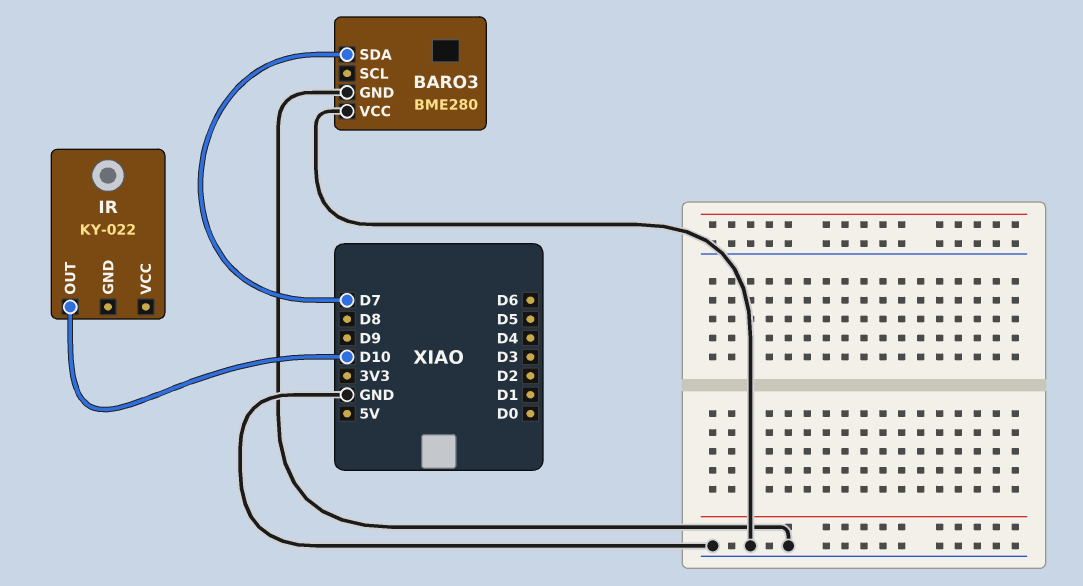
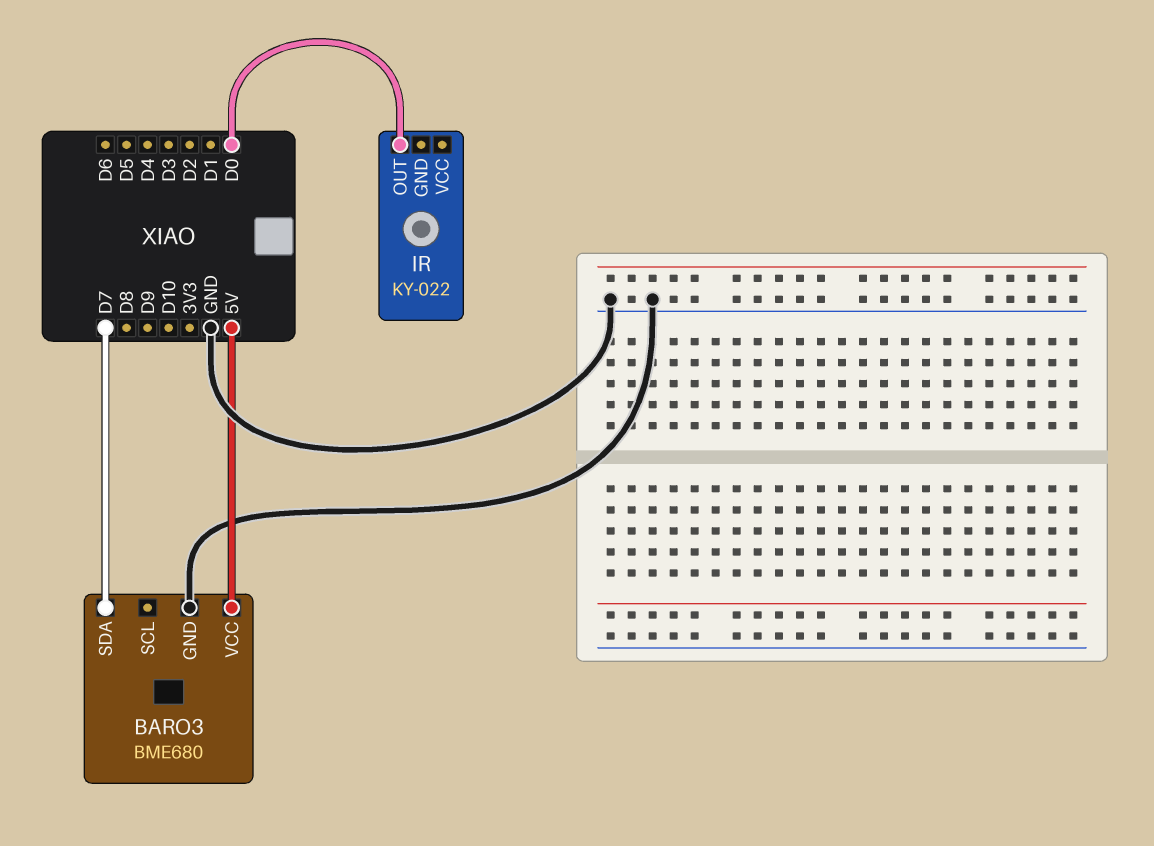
BARO3: BME280 -> BME680
BARO3 pin VCC: GND -> 5V
IR pin OUT: D10 -> D0

